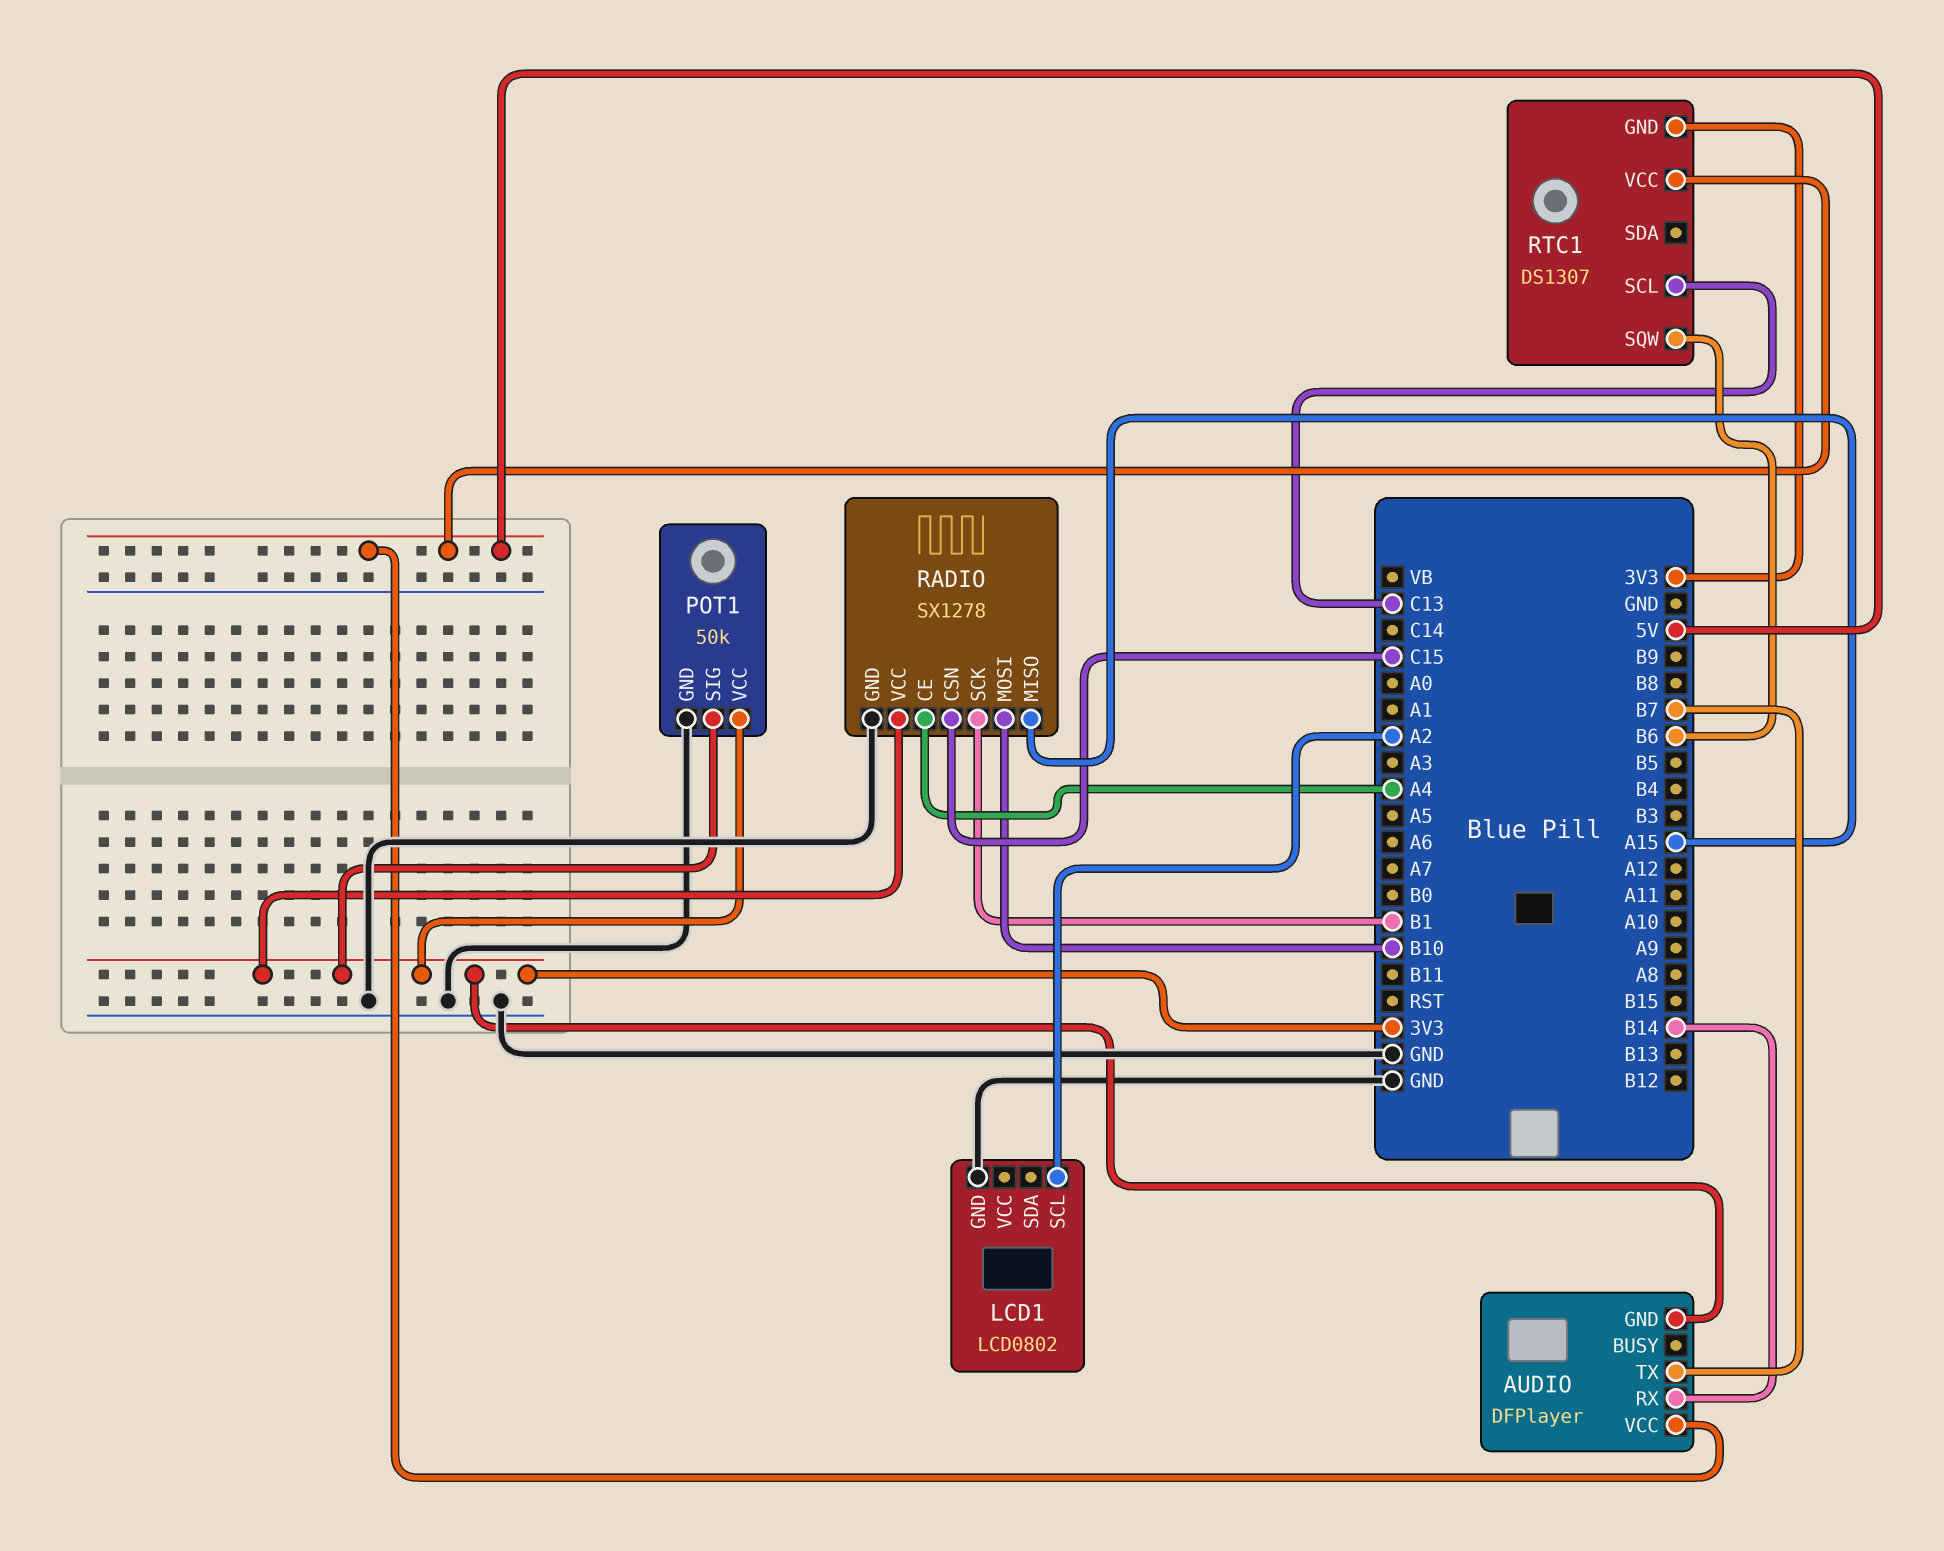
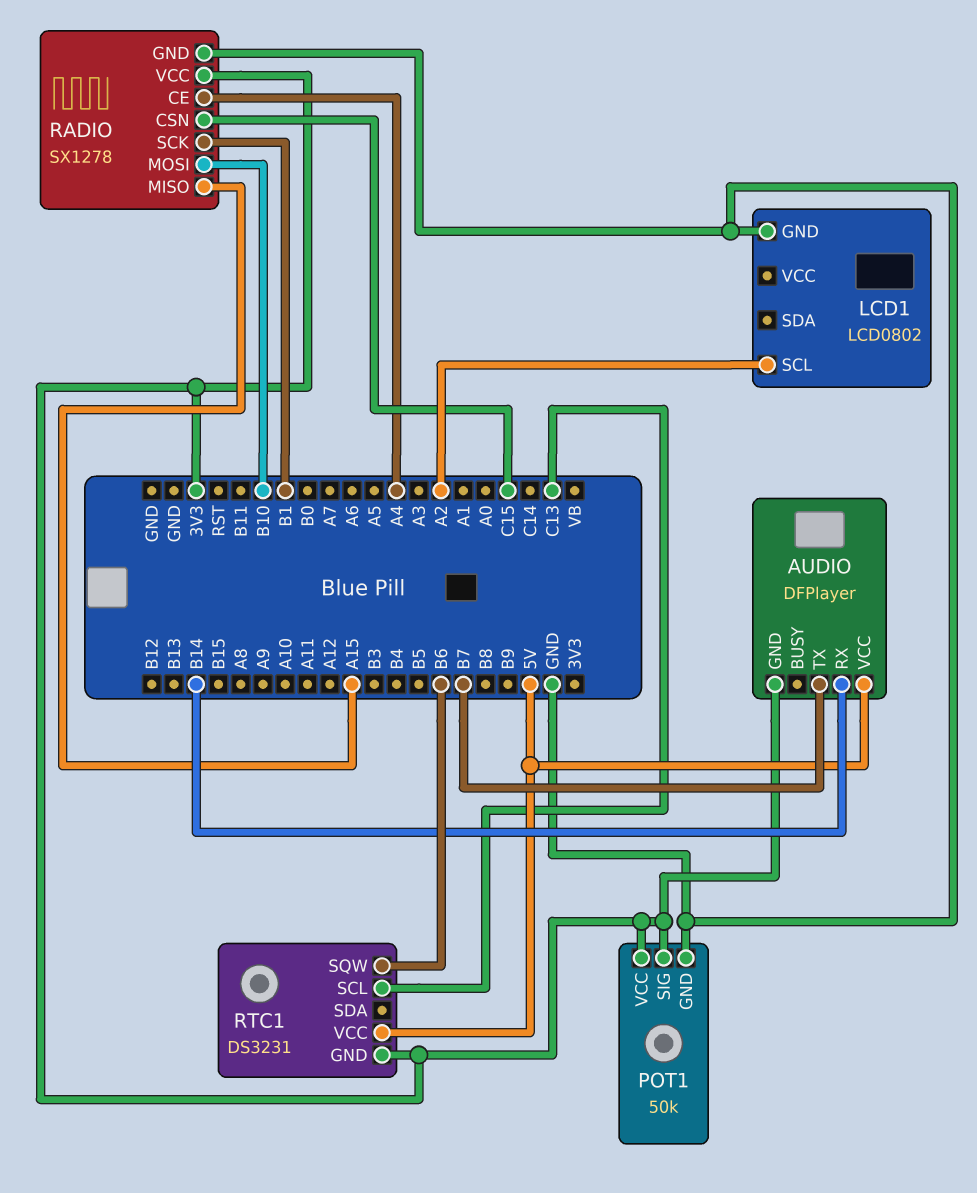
RTC1: DS1307 -> DS3231

